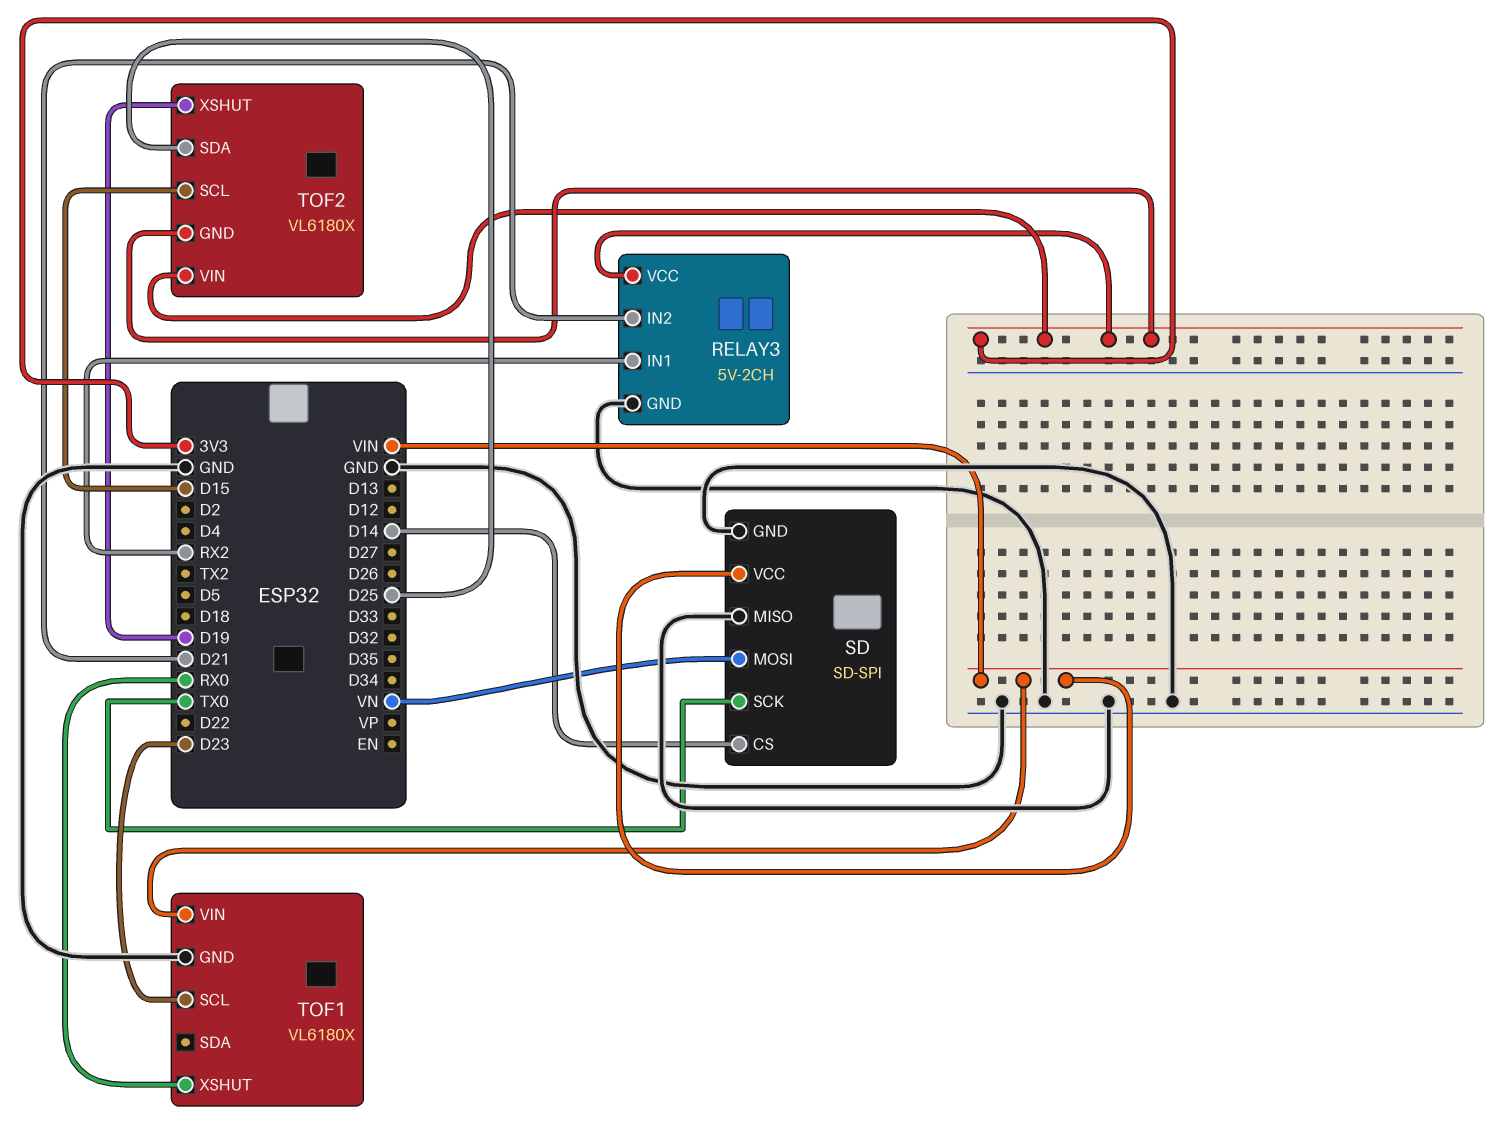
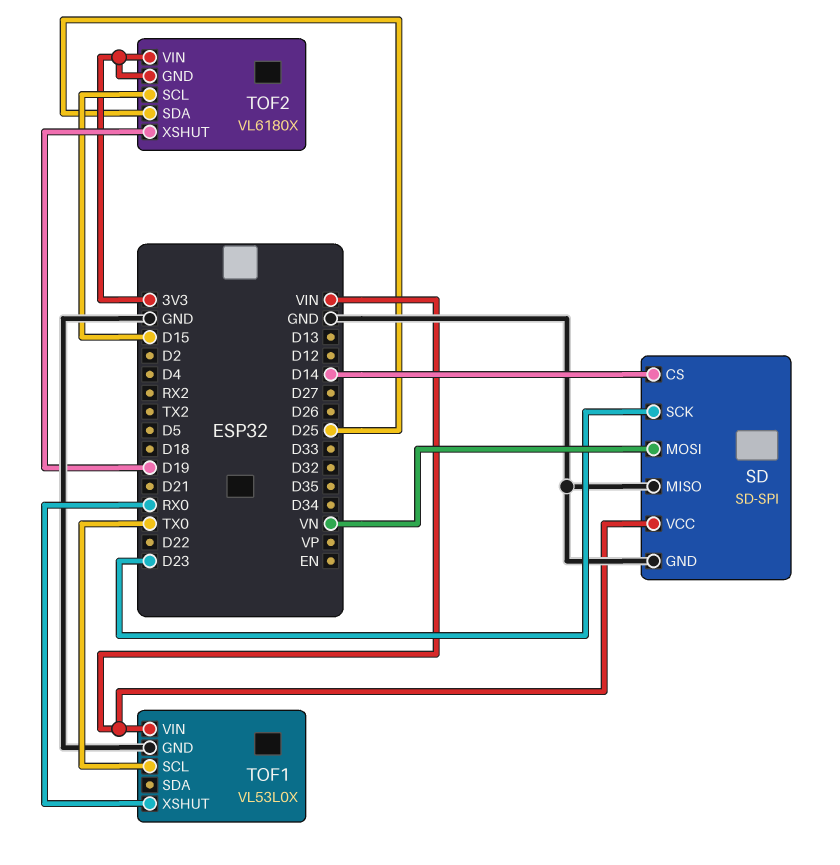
RELAY3: 5V-2CH -> none
RELAY3 pin GND: GND -> none
RELAY3 pin IN1: RX2 -> none
RELAY3 pin IN2: D21 -> none
RELAY3 pin VCC: 3V3 -> none
SD pin SCK: TX0 -> D23
TOF1: VL6180X -> VL53L0X
TOF1 pin SCL: D23 -> TX0

